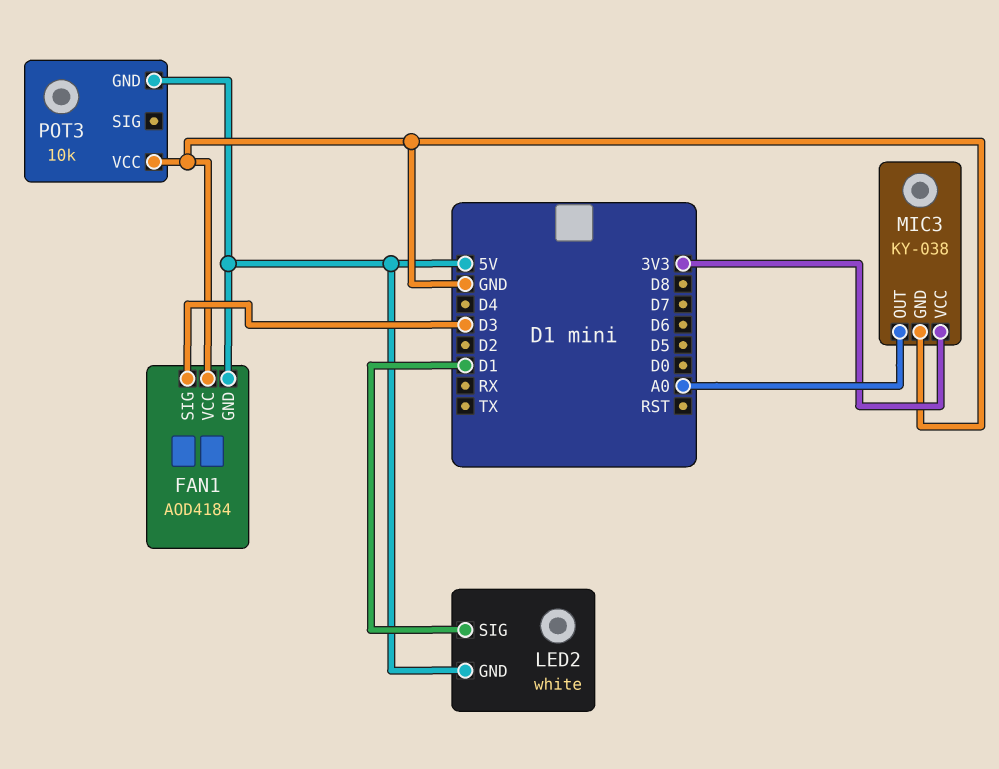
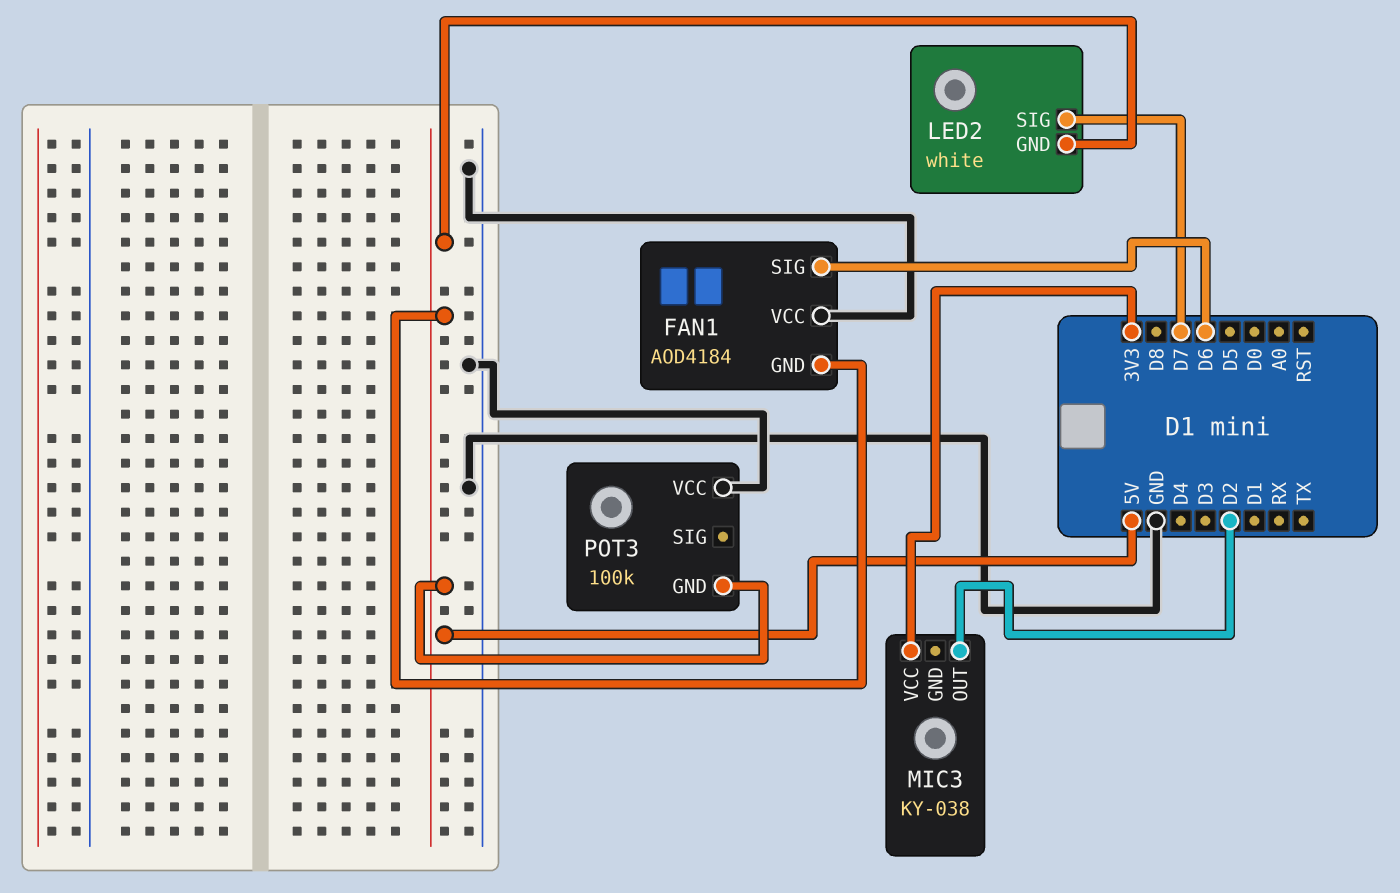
FAN1 pin SIG: D3 -> D6
LED2 pin SIG: D1 -> D7
MIC3 pin GND: GND -> none
MIC3 pin OUT: A0 -> D2
POT3: 10k -> 100k

